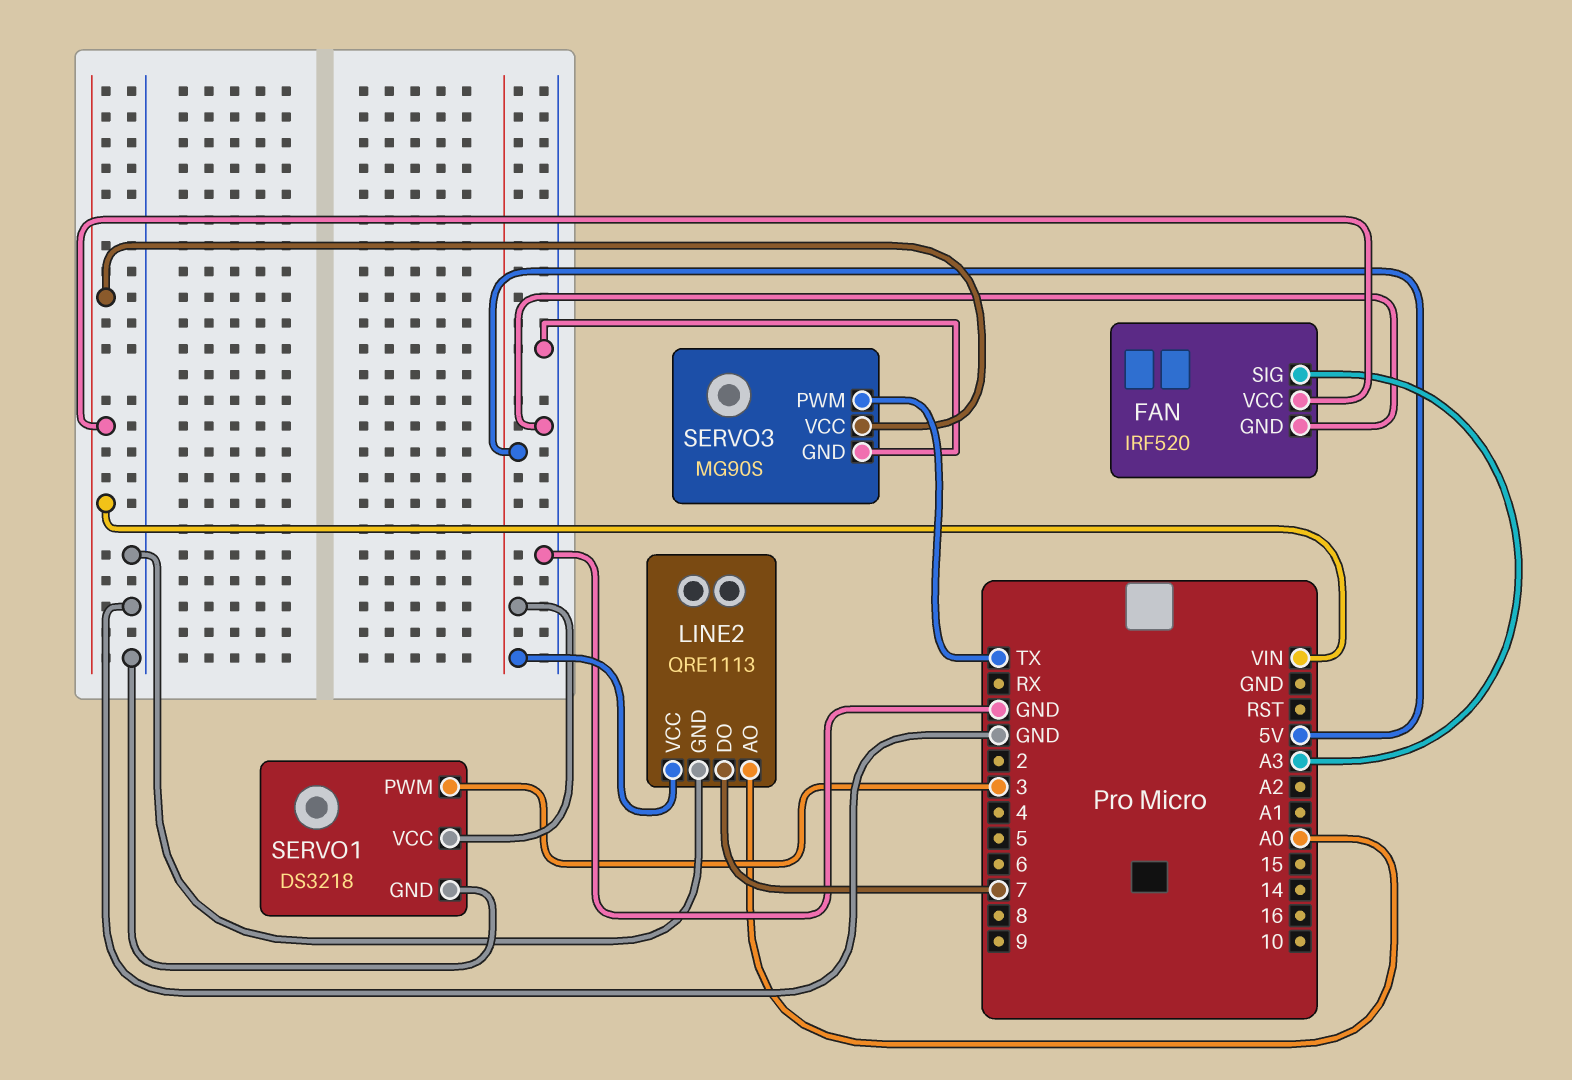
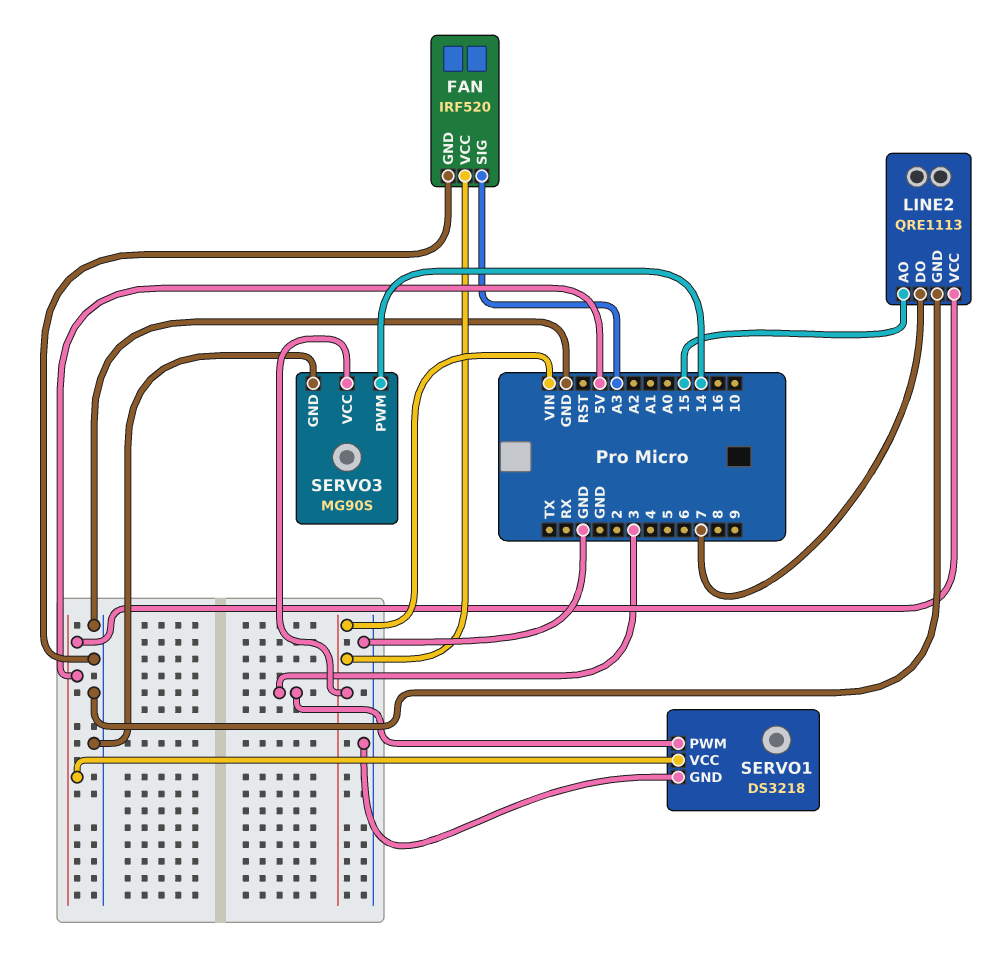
LINE2 pin AO: A0 -> 15
SERVO3 pin PWM: TX -> 14

